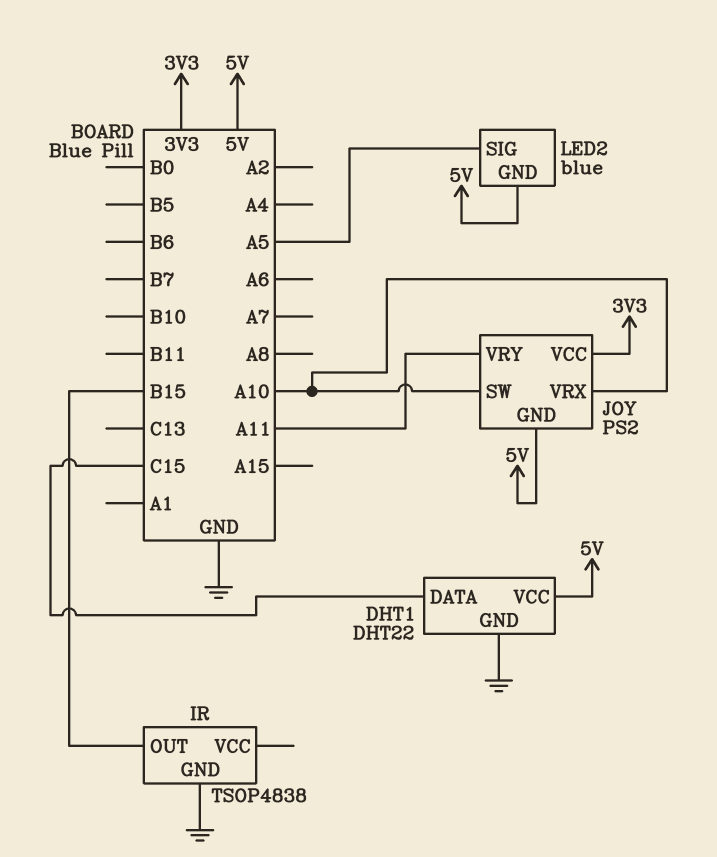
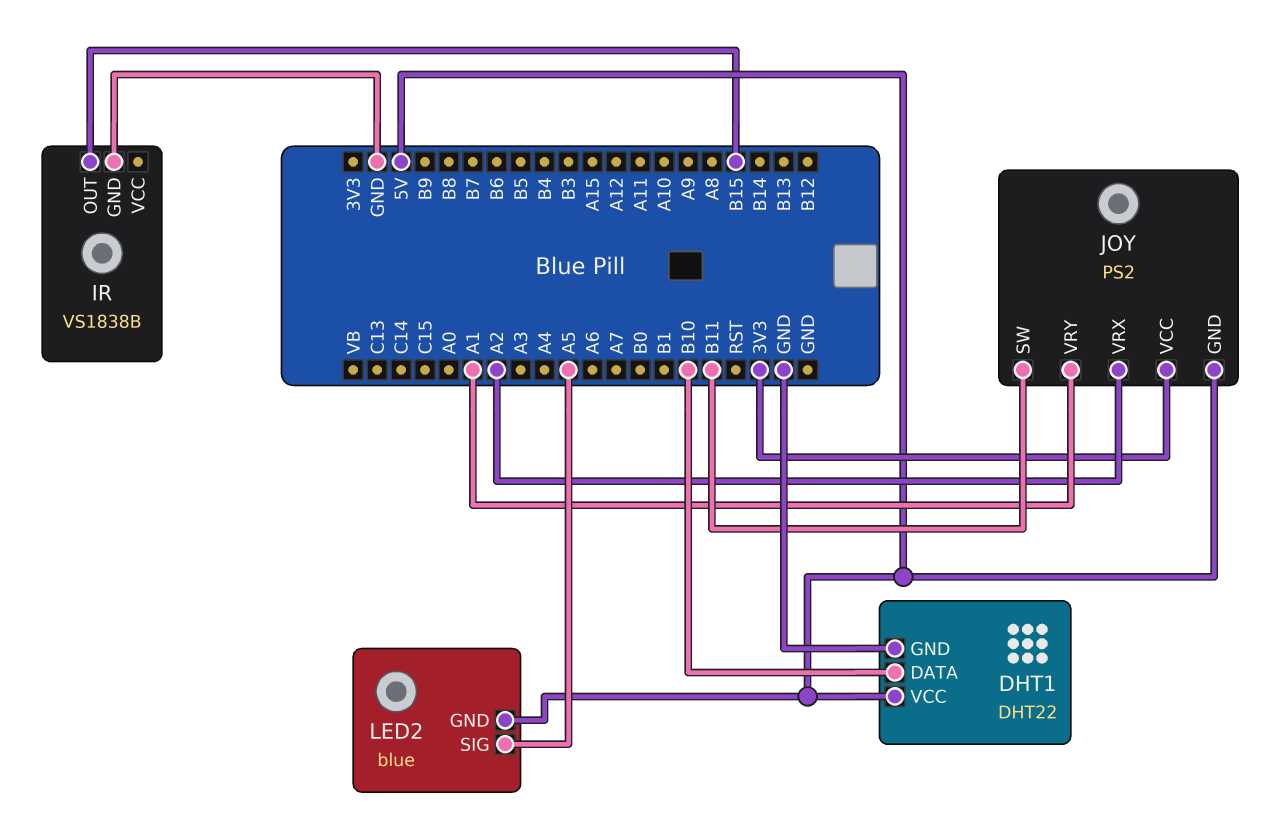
DHT1 pin DATA: C15 -> B10
IR: TSOP4838 -> VS1838B
JOY pin SW: A10 -> B11
JOY pin VRX: A10 -> A2
JOY pin VRY: A11 -> A1

